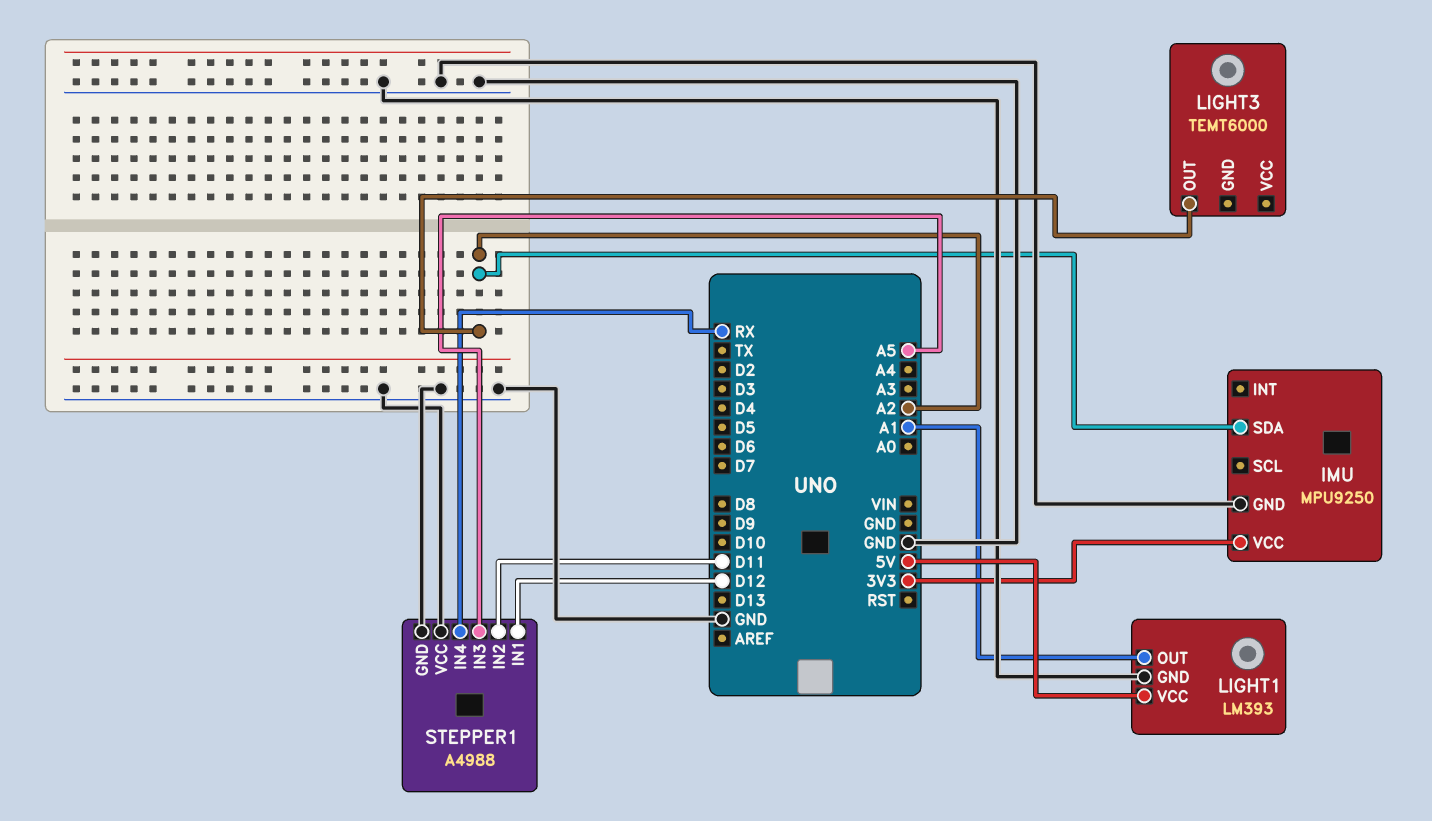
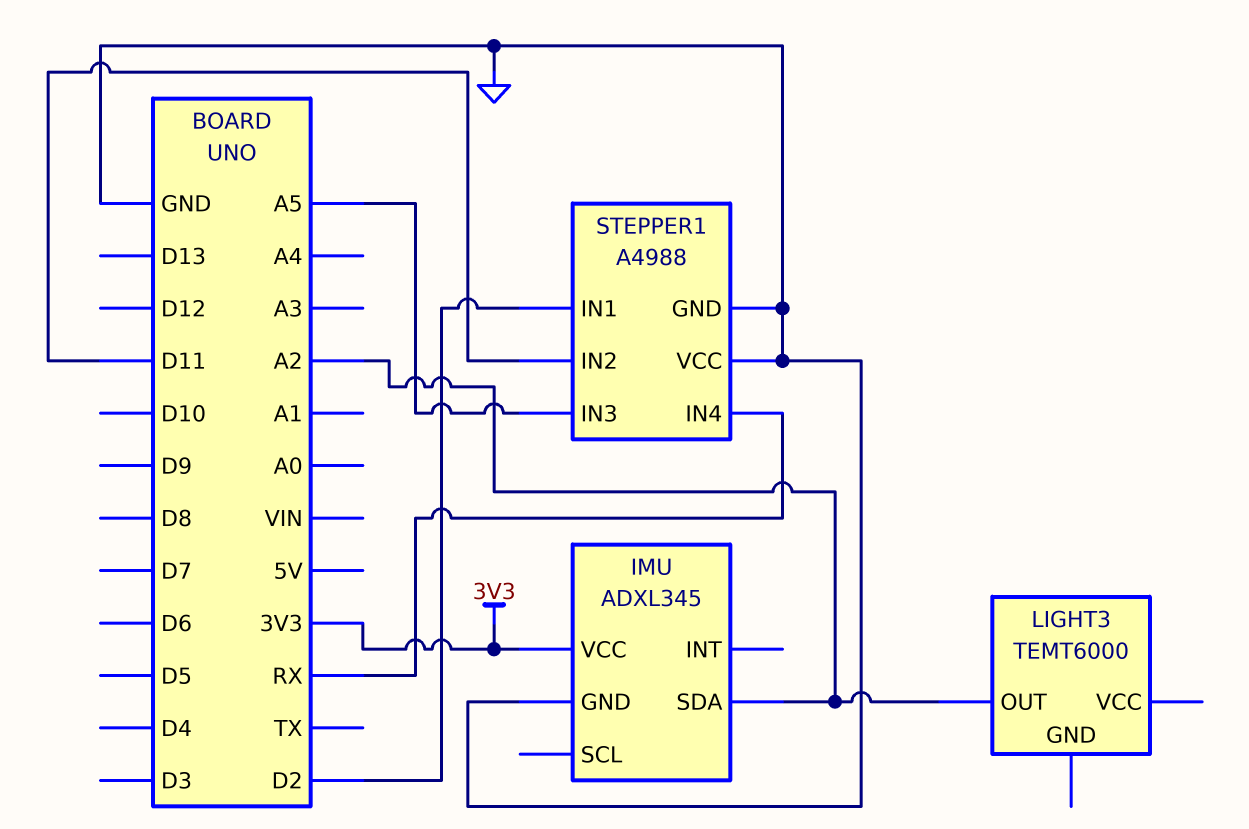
IMU: MPU9250 -> ADXL345
LIGHT1: LM393 -> none
LIGHT1 pin GND: GND -> none
LIGHT1 pin OUT: A1 -> none
LIGHT1 pin VCC: 5V -> none
STEPPER1 pin IN1: D12 -> D2

